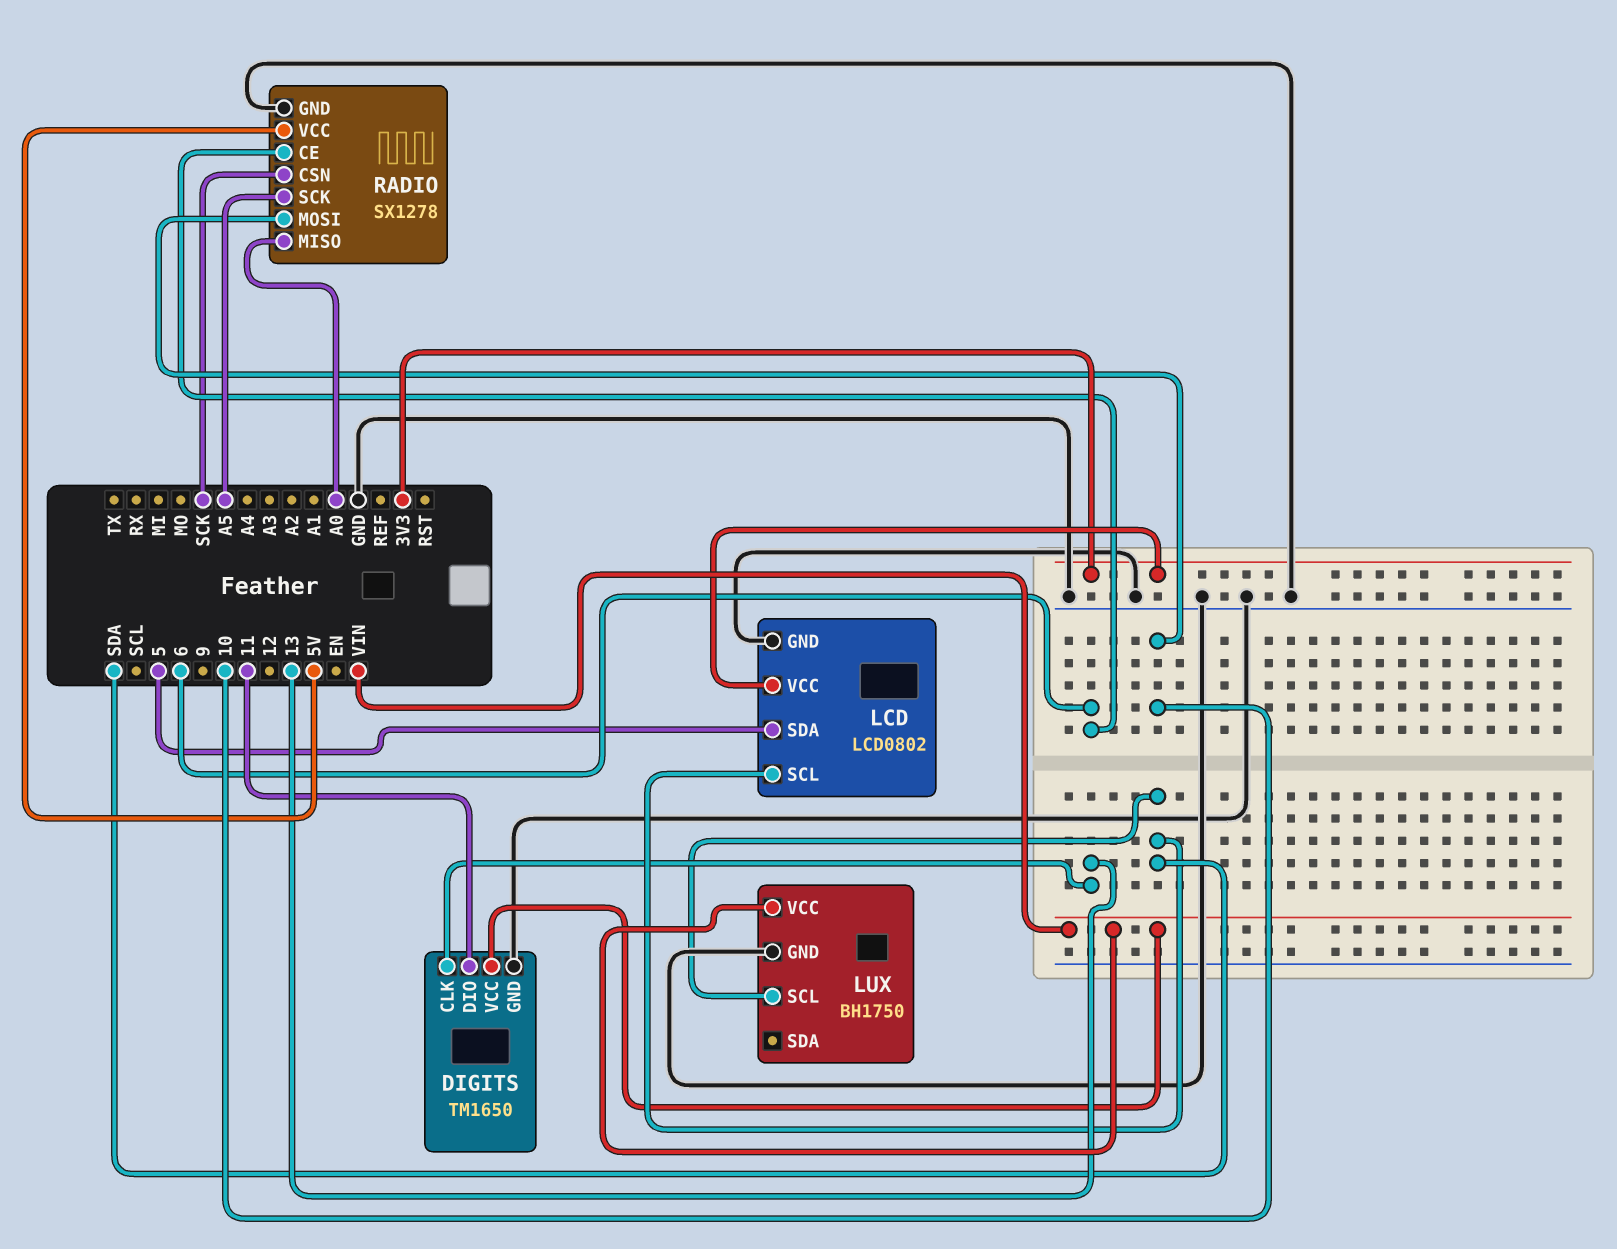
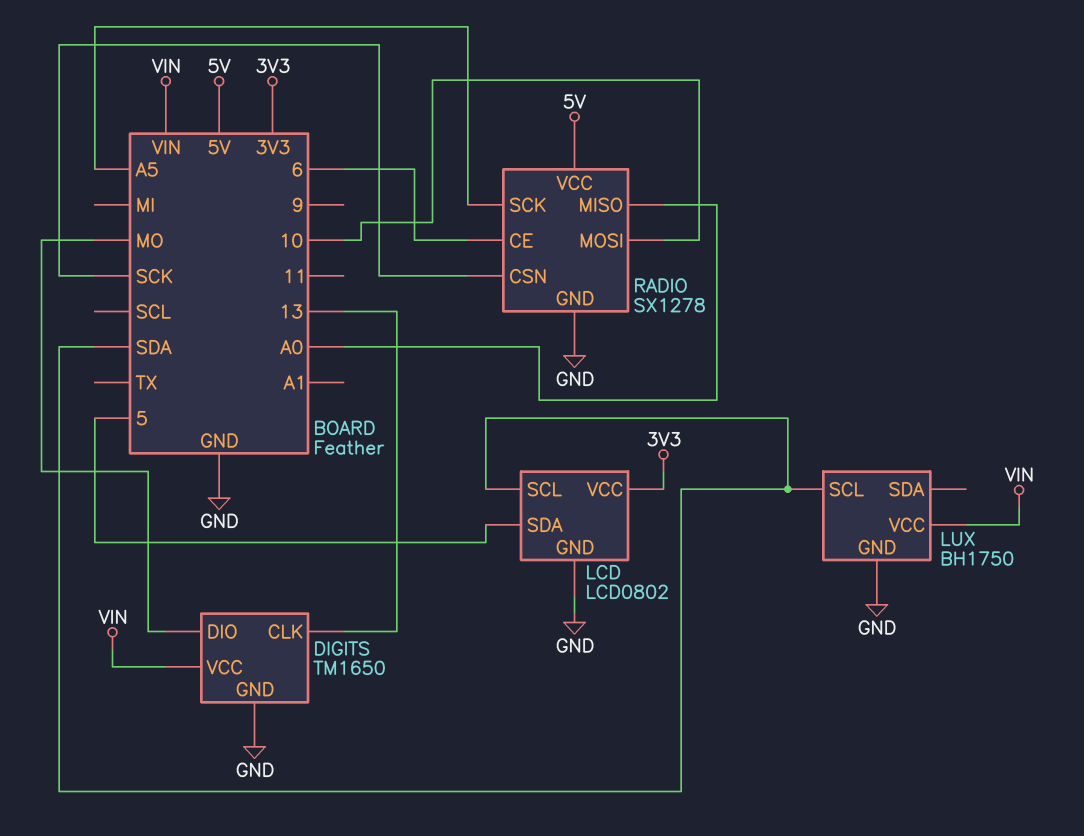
DIGITS pin DIO: 11 -> MO

